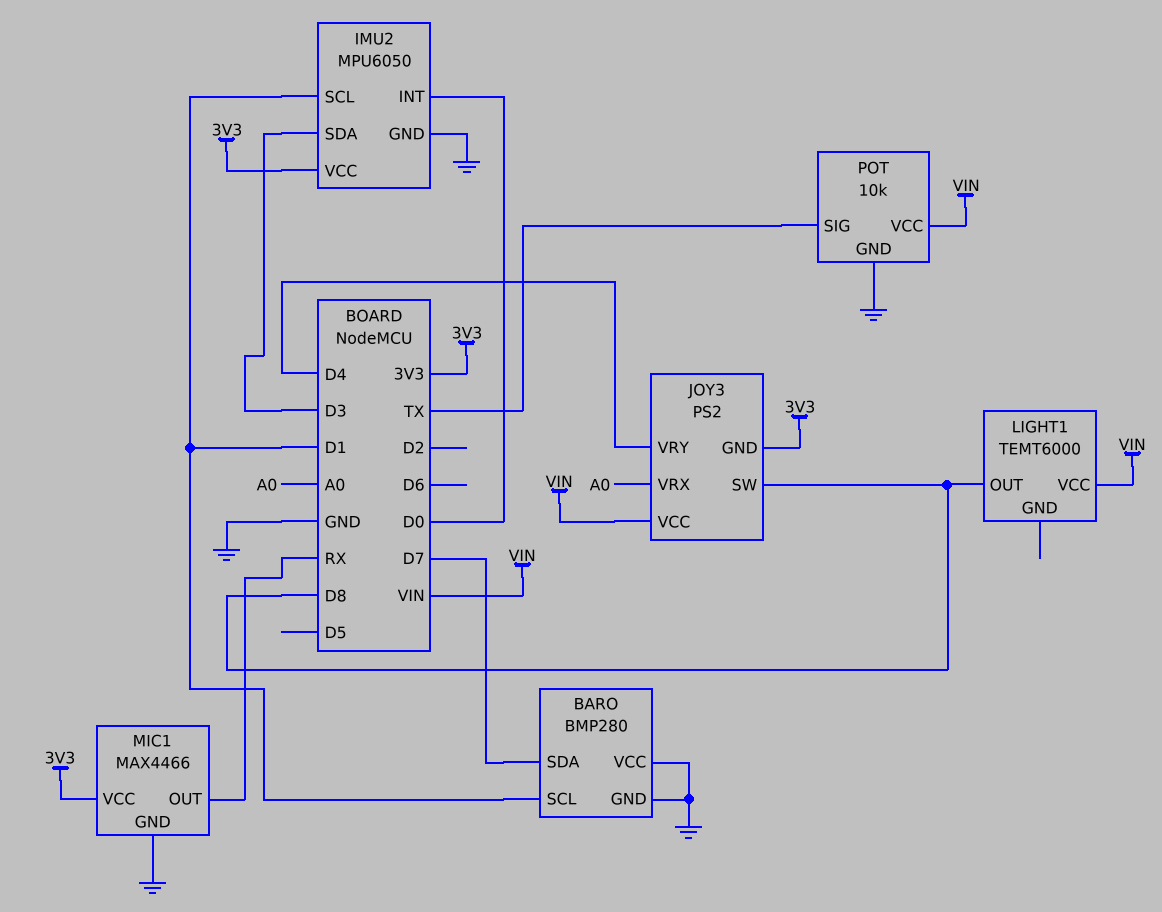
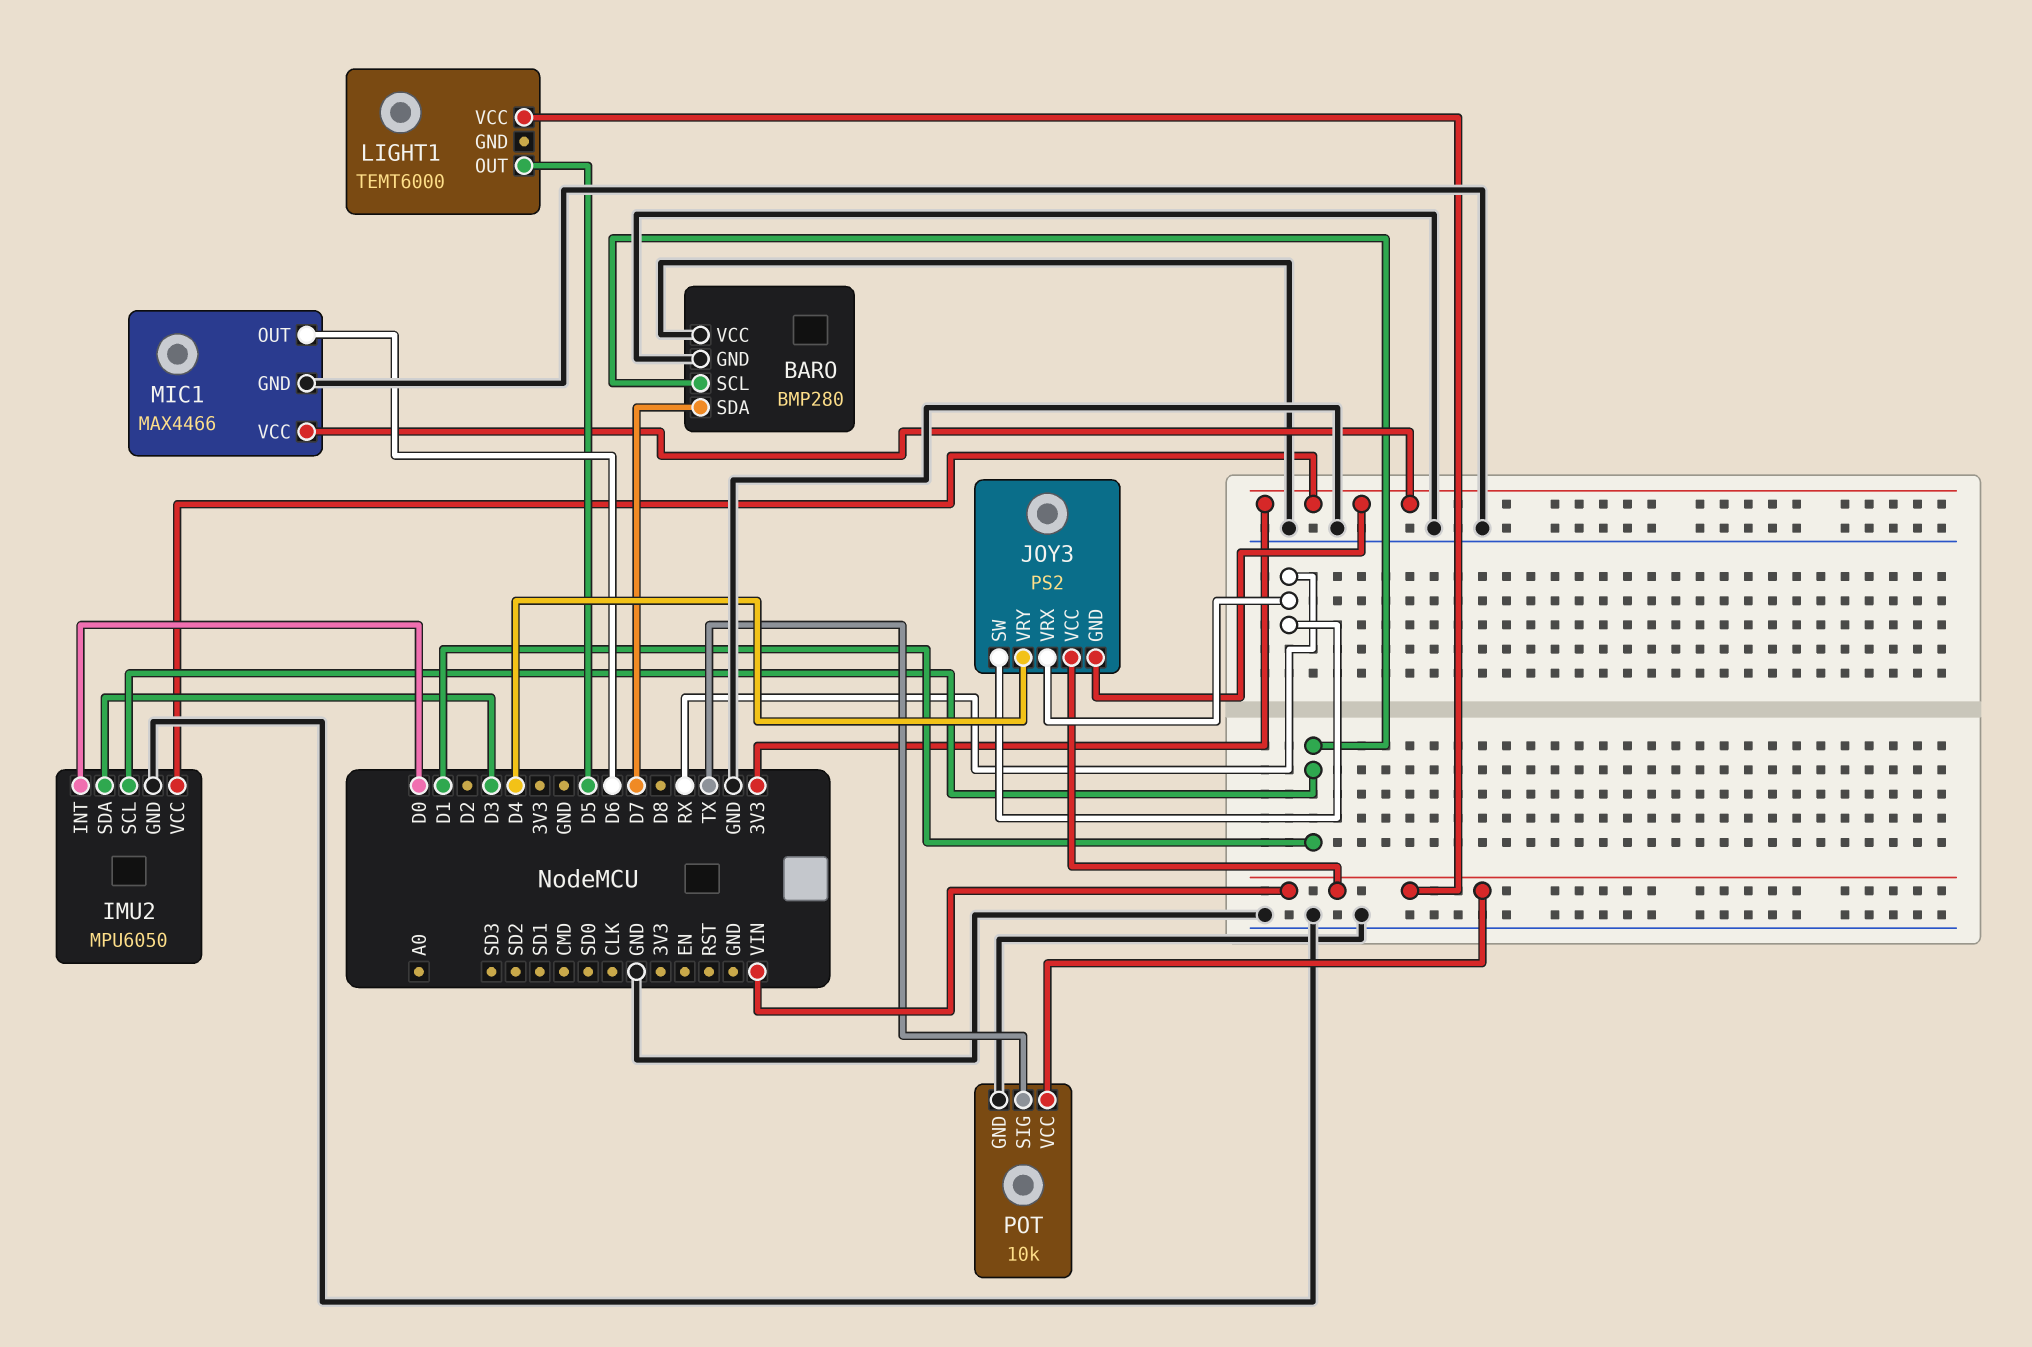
JOY3 pin SW: D8 -> RX
JOY3 pin VRX: A0 -> RX
LIGHT1 pin OUT: D8 -> D5
MIC1 pin OUT: RX -> D6

